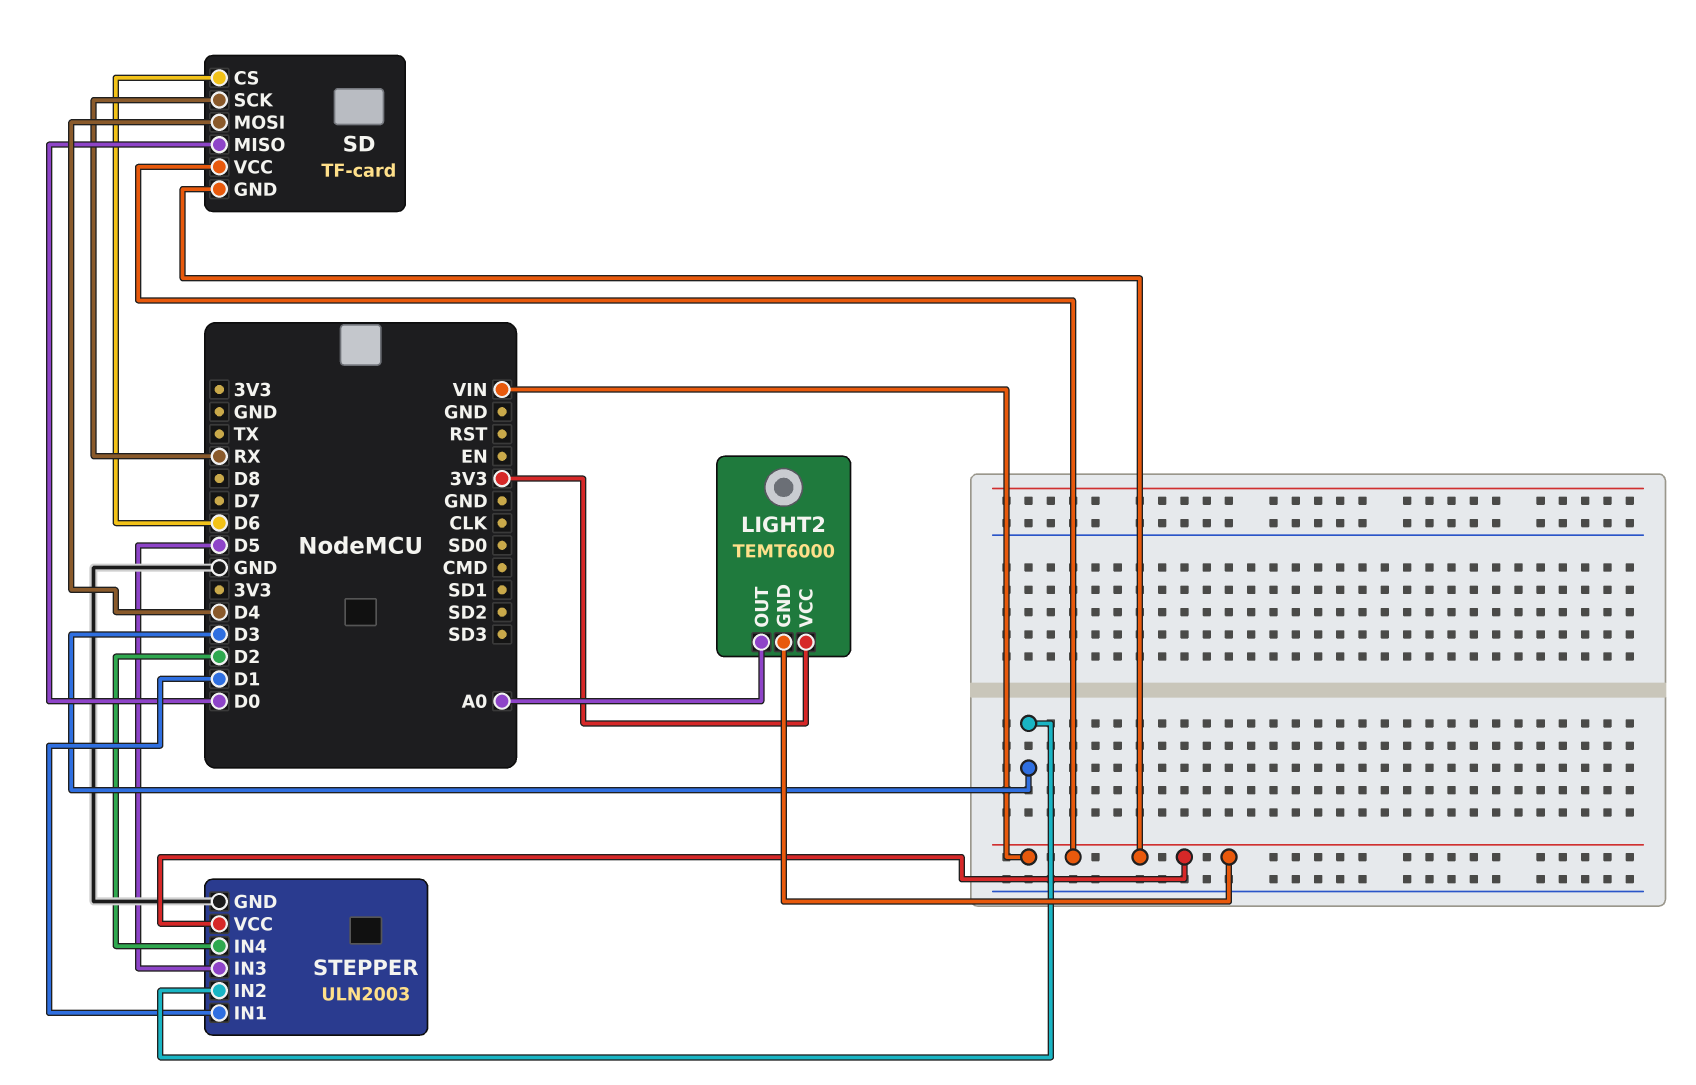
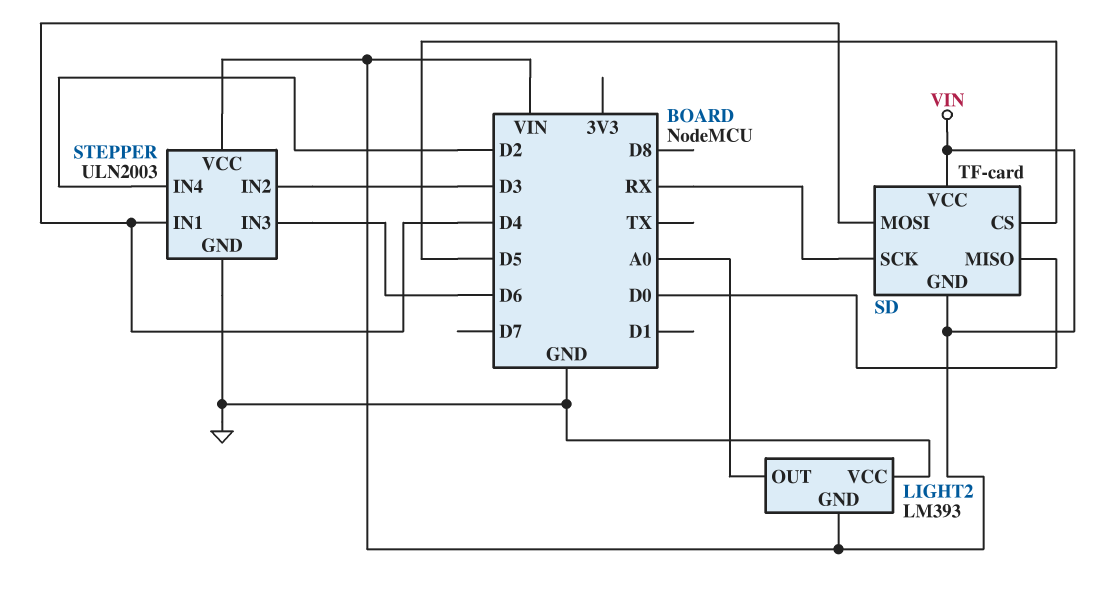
LIGHT2: TEMT6000 -> LM393
LIGHT2 pin VCC: 3V3 -> GND
SD pin CS: D6 -> D5
STEPPER pin IN1: D1 -> D4
STEPPER pin IN3: D5 -> D6

